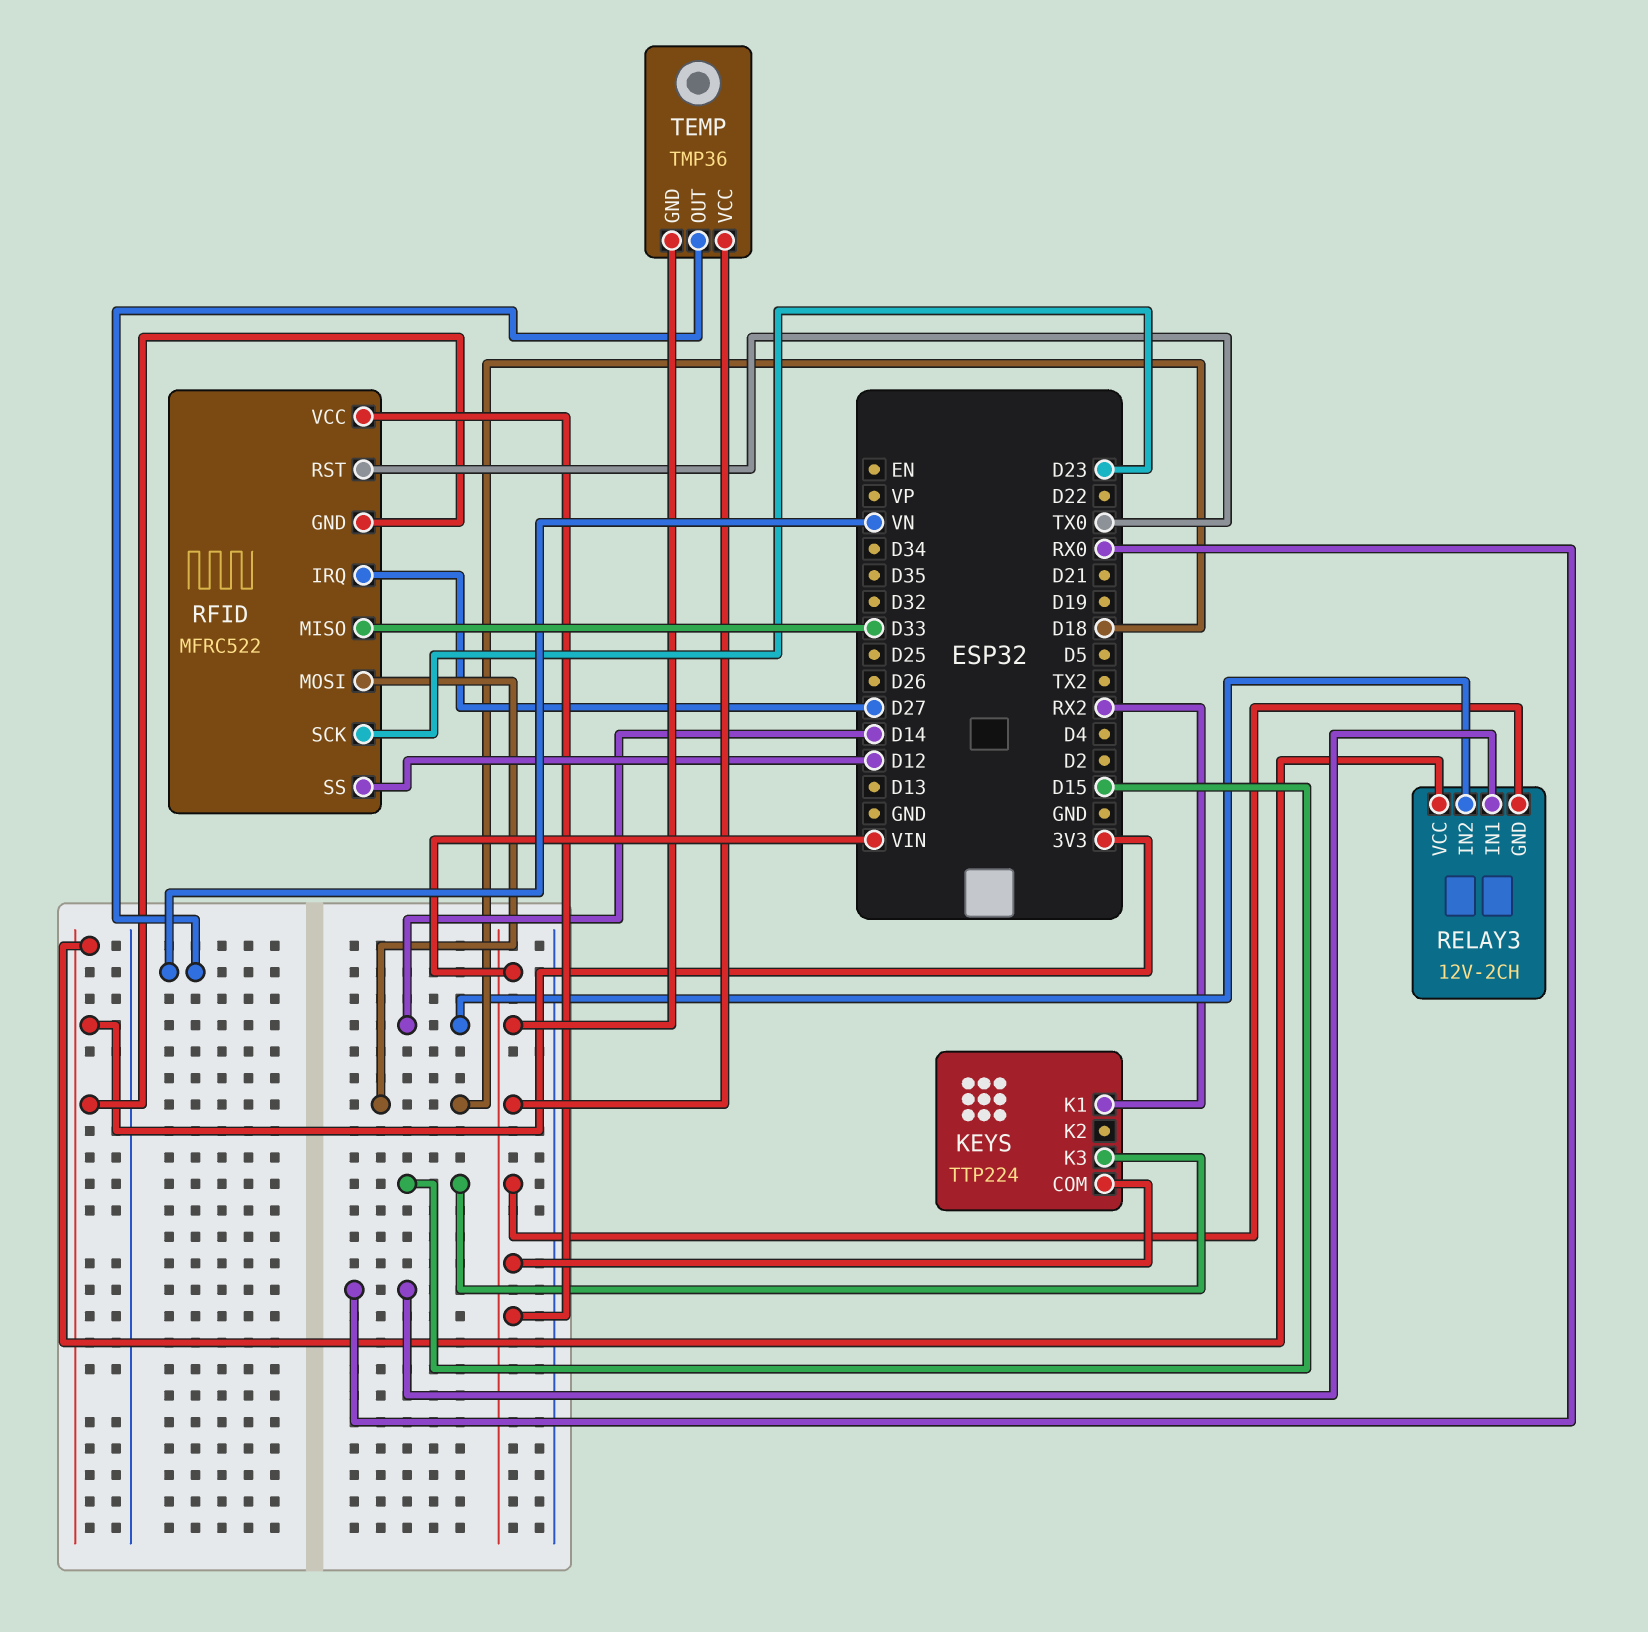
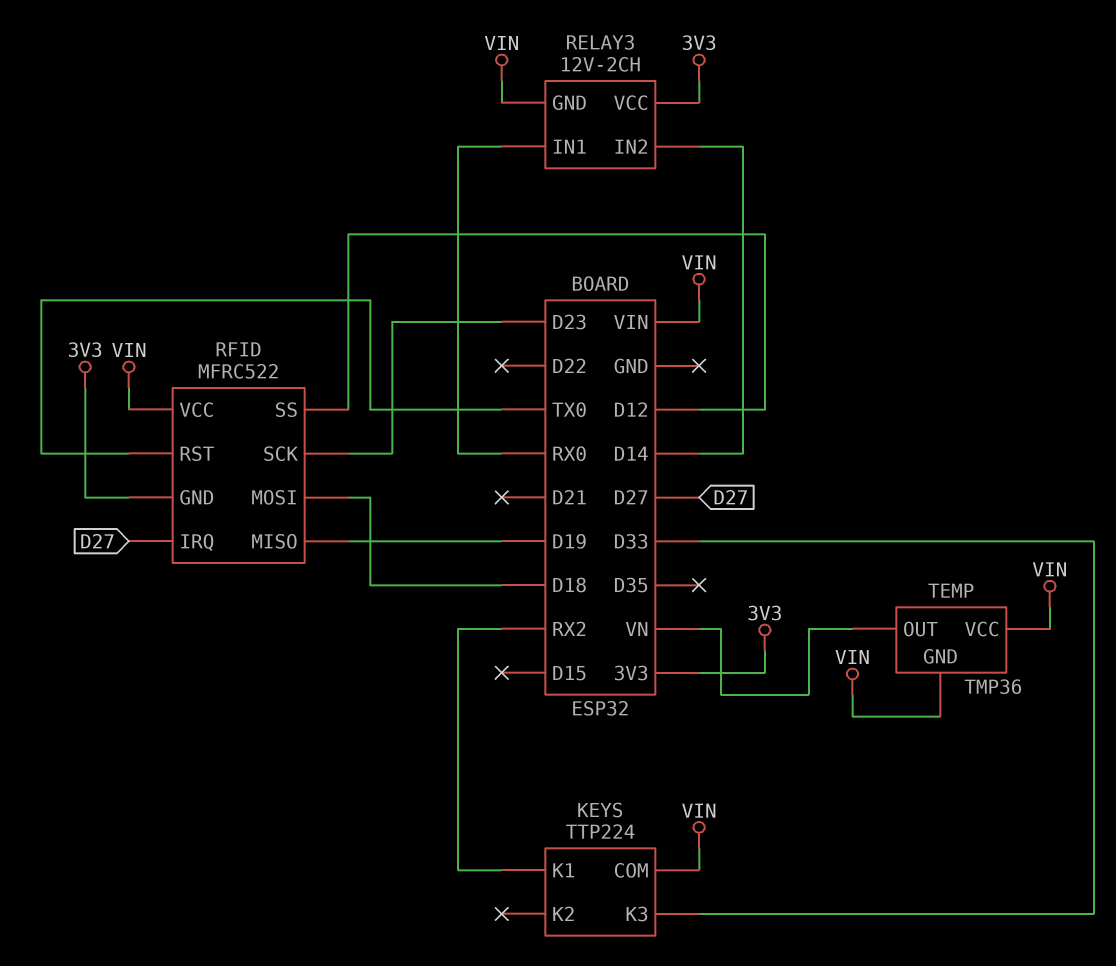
KEYS pin K3: D15 -> D33
RFID pin MISO: D33 -> D19

